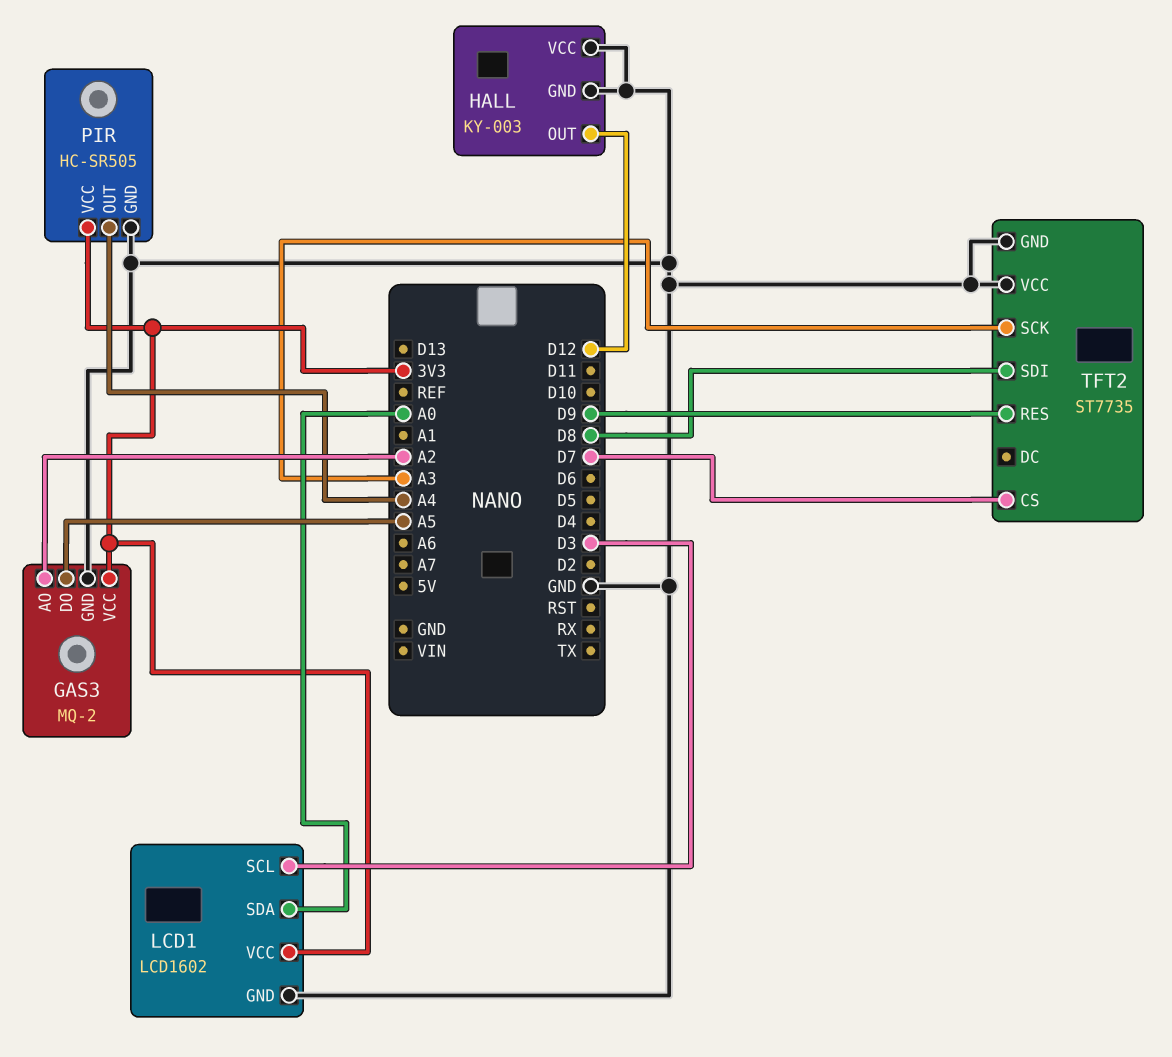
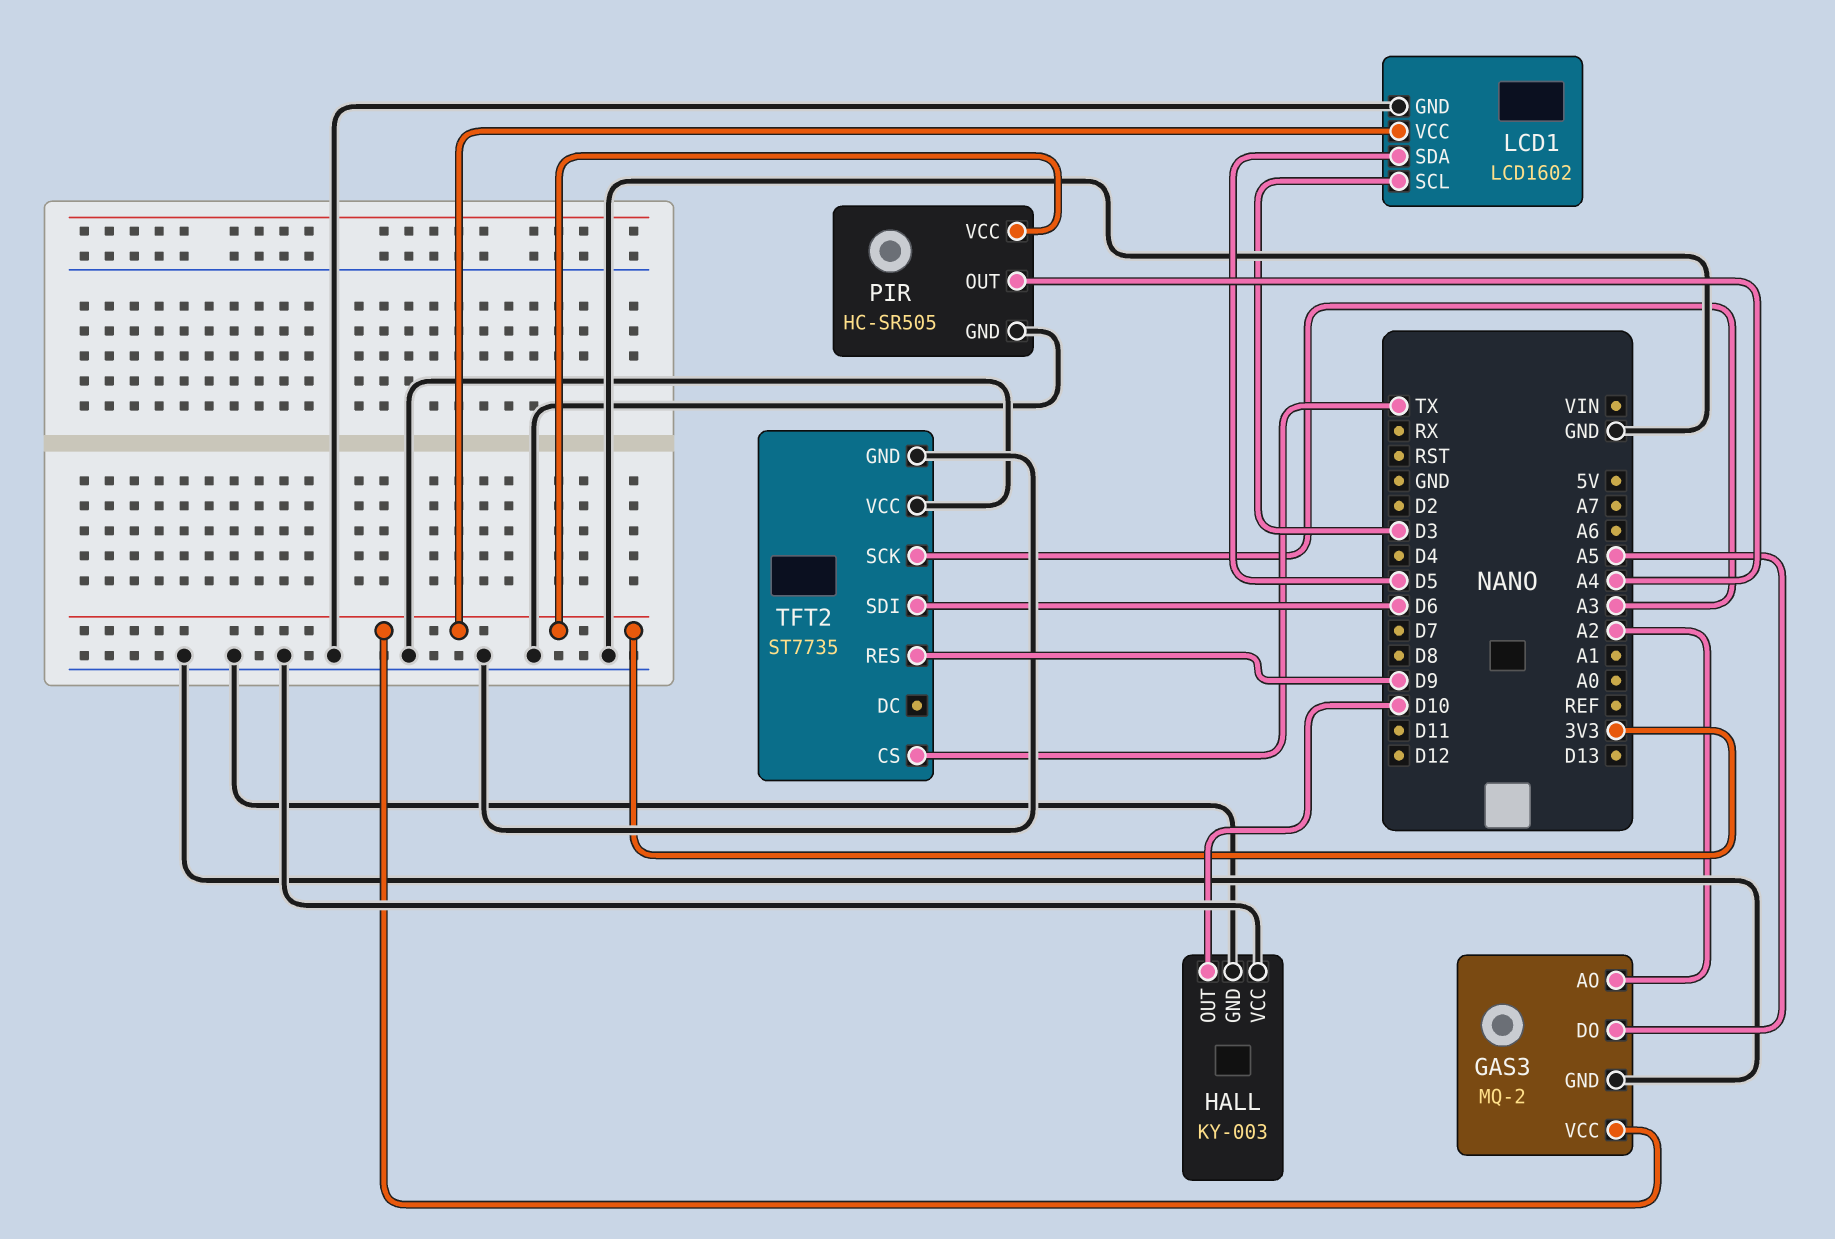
HALL pin OUT: D12 -> D10
LCD1 pin SDA: A0 -> D5
TFT2 pin CS: D7 -> TX
TFT2 pin SDI: D8 -> D6

